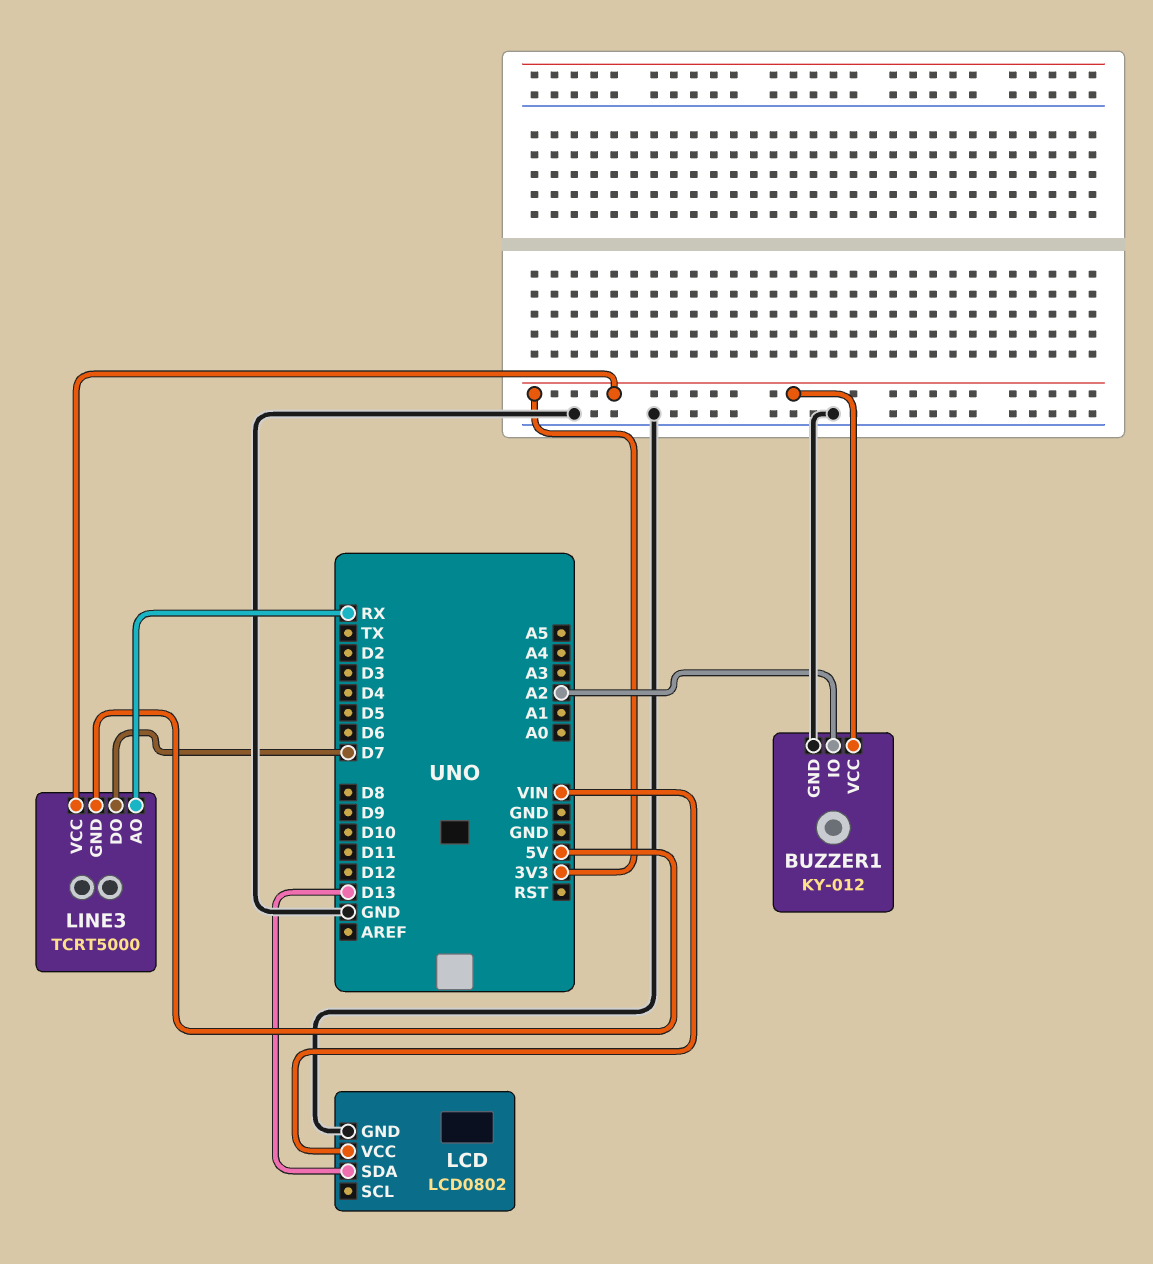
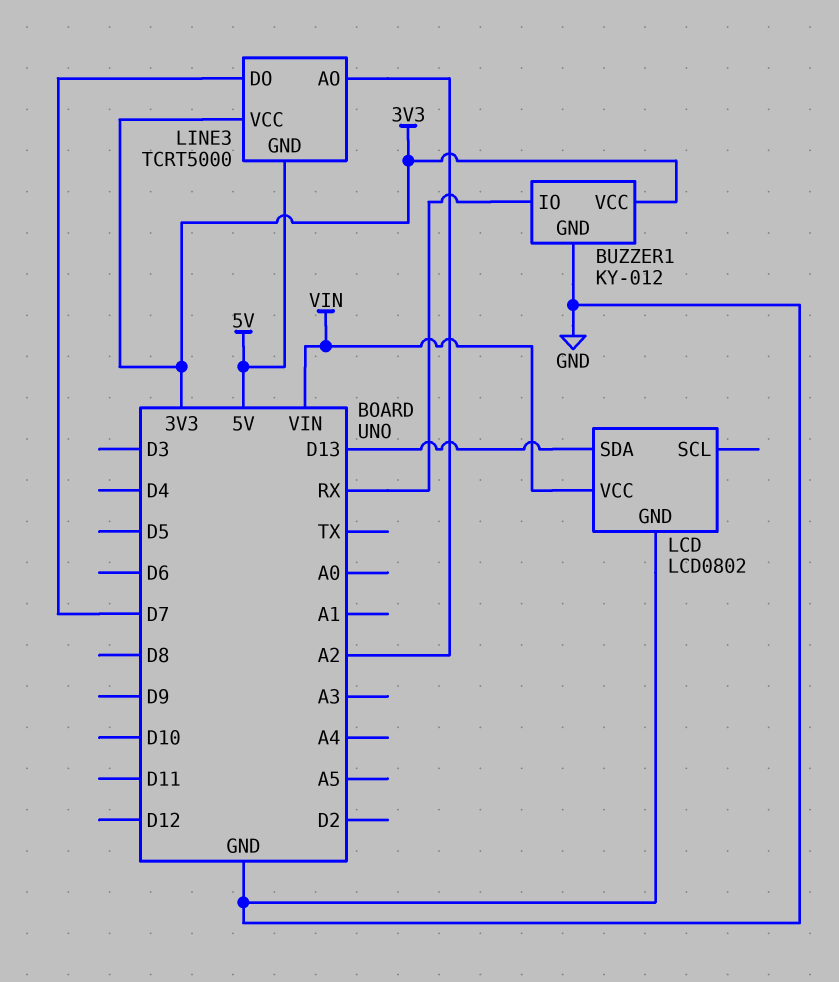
BUZZER1 pin IO: A2 -> RX
LINE3 pin AO: RX -> A2

